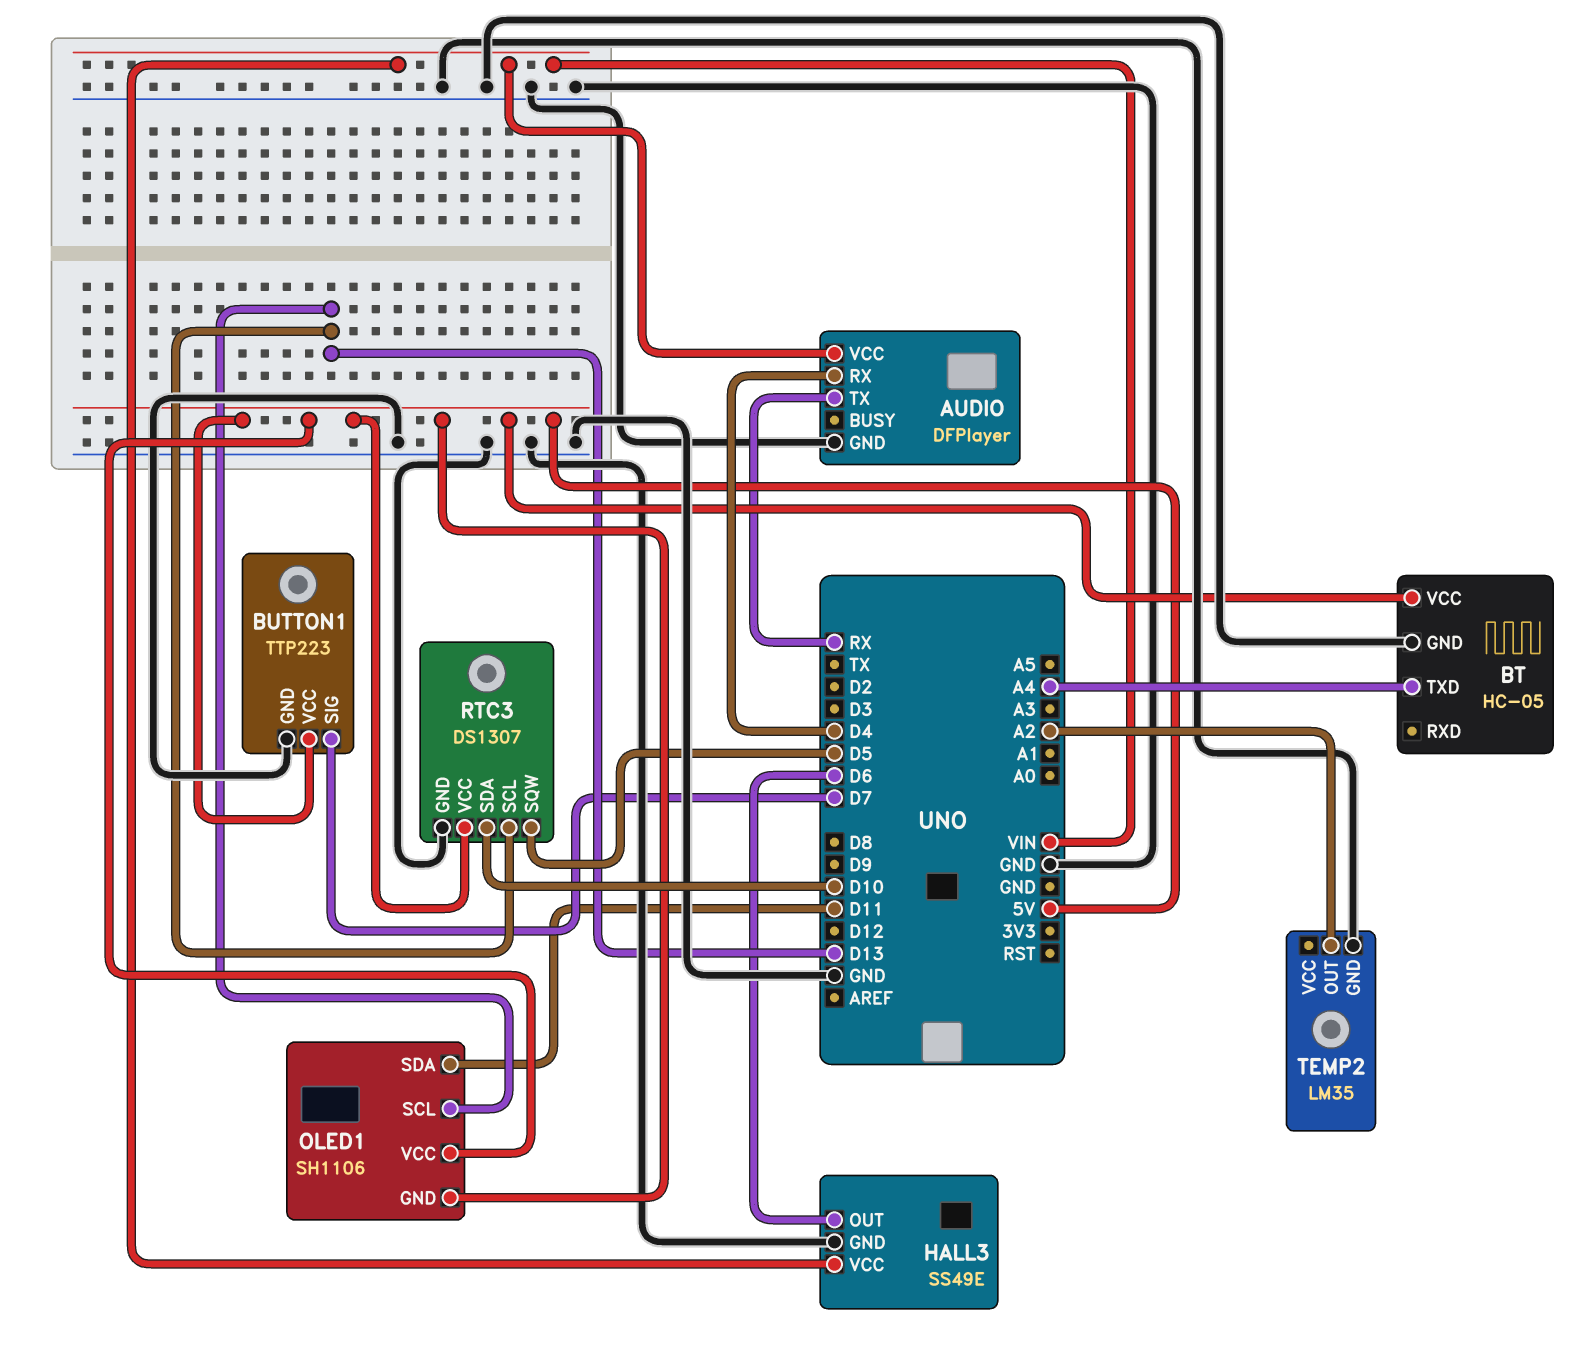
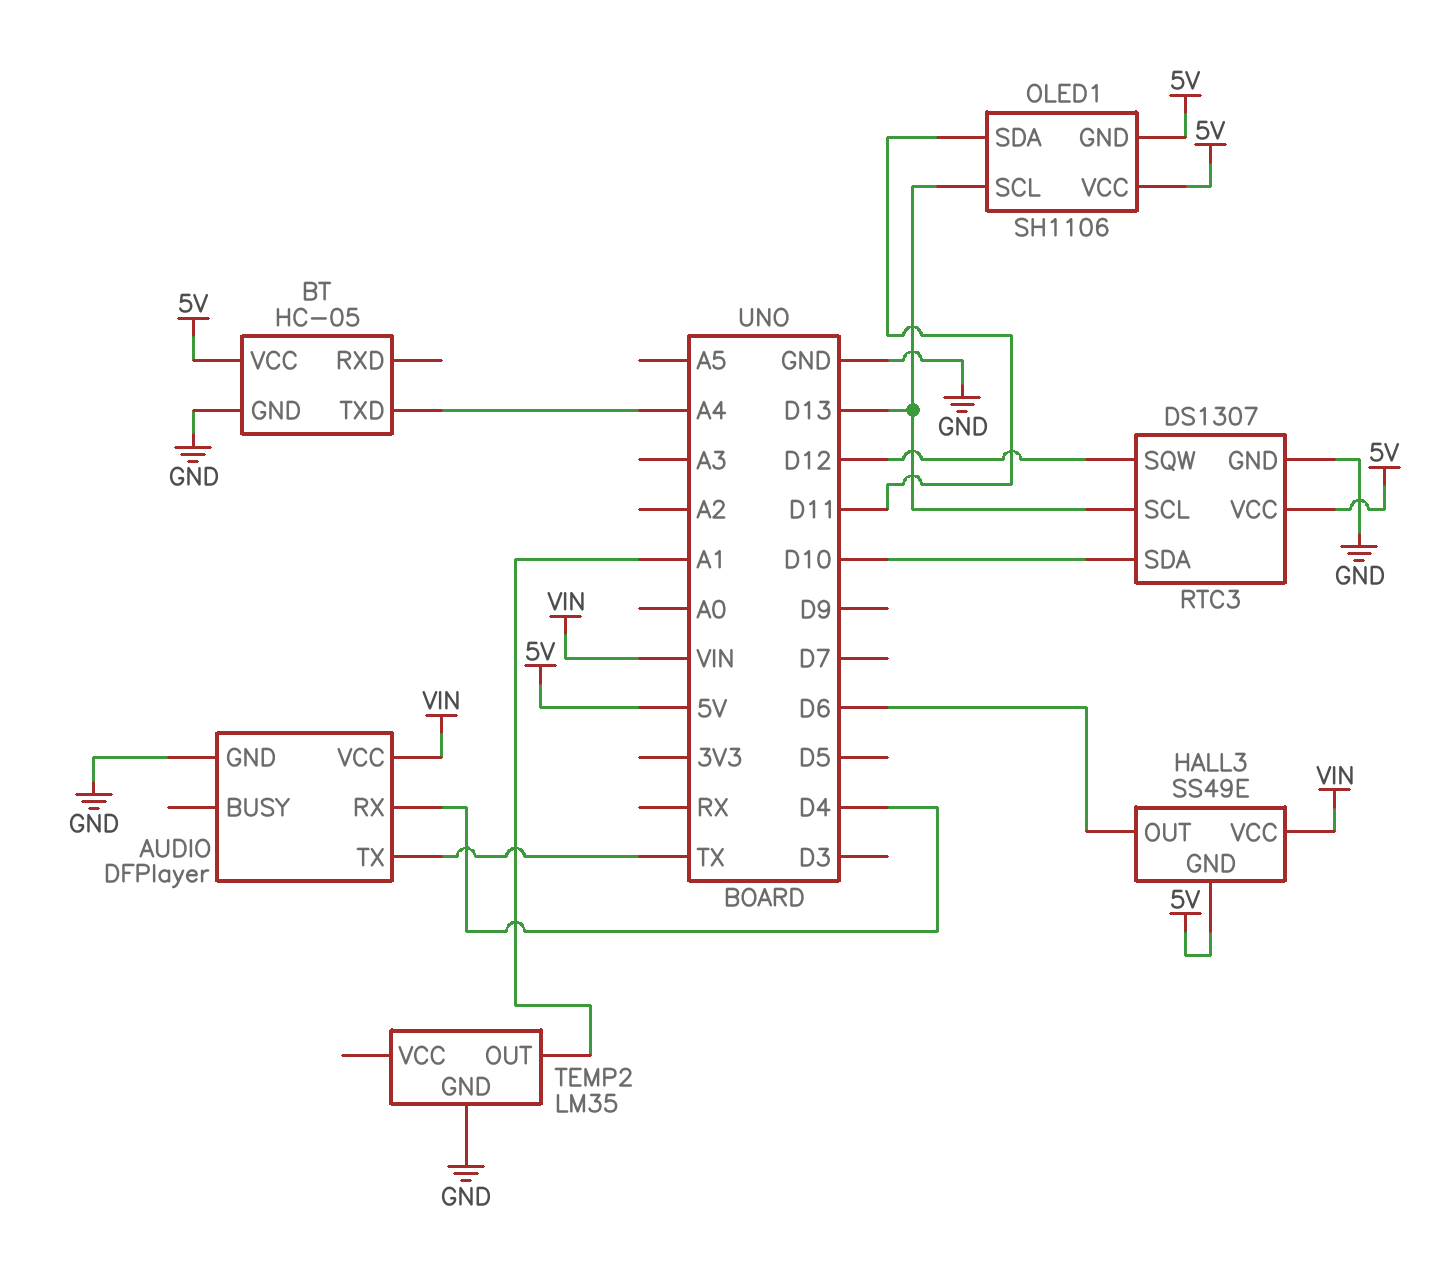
AUDIO pin TX: RX -> TX
BUTTON1: TTP223 -> none
BUTTON1 pin GND: GND -> none
BUTTON1 pin SIG: D7 -> none
BUTTON1 pin VCC: 5V -> none
HALL3 pin GND: GND -> 5V
RTC3 pin SQW: D5 -> D12
TEMP2 pin OUT: A2 -> A1

